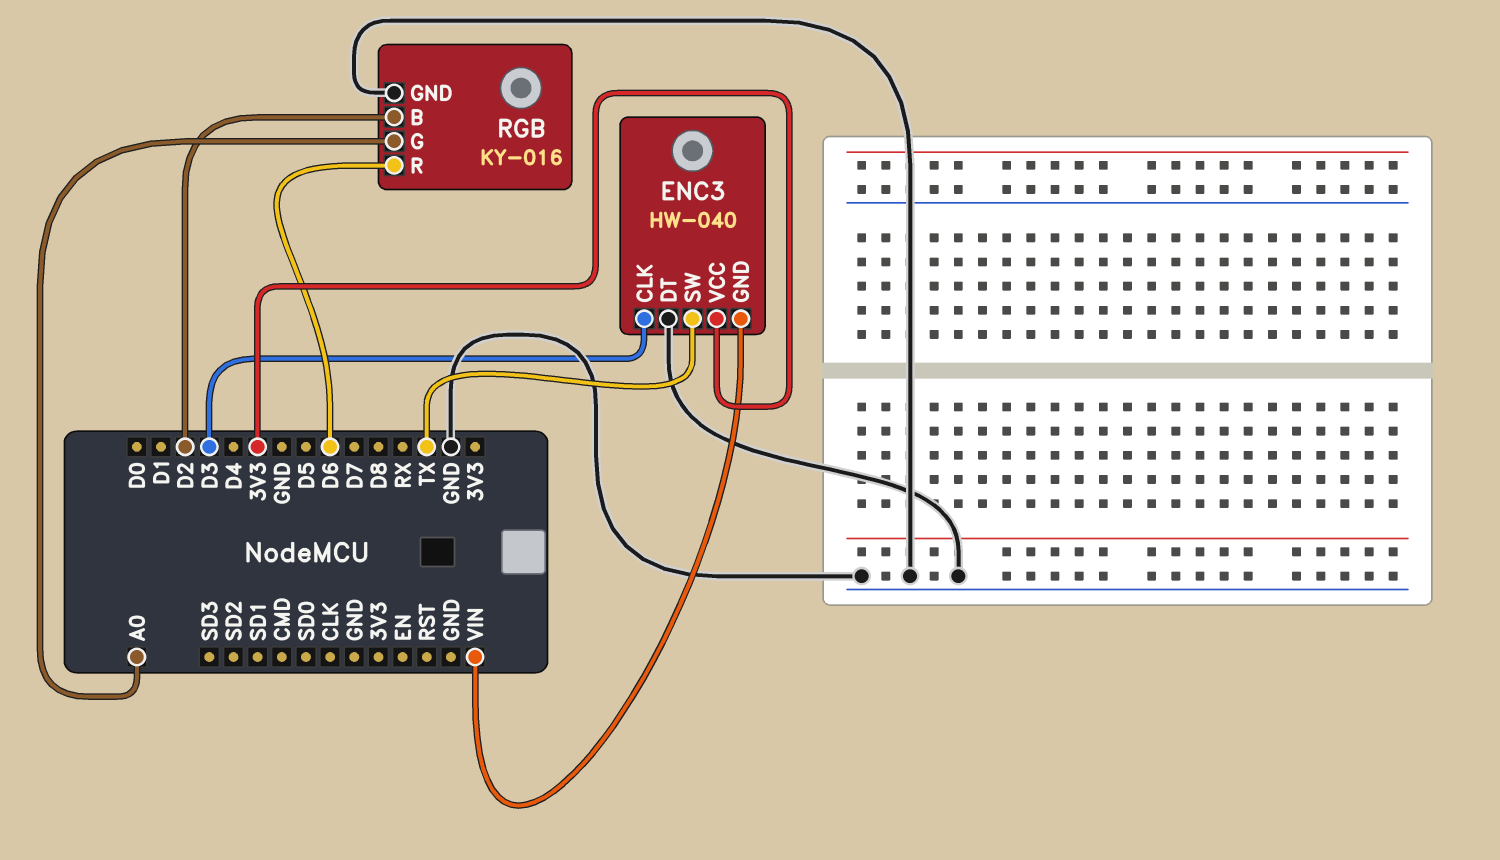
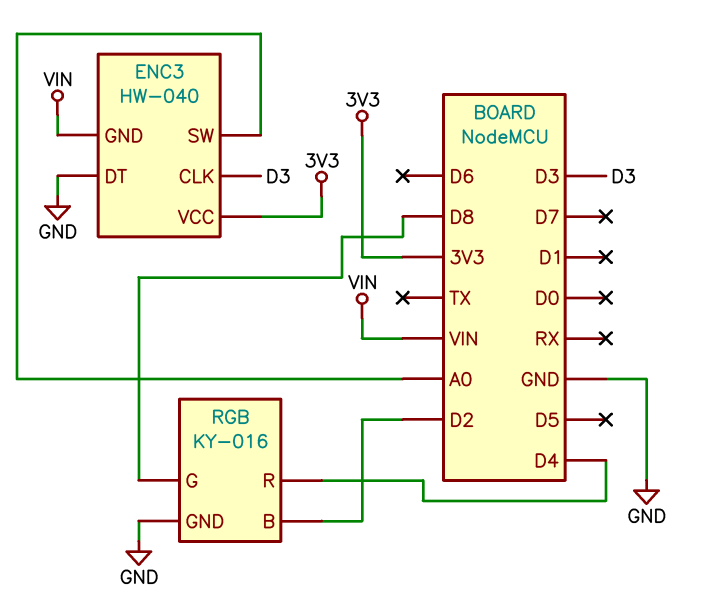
ENC3 pin SW: TX -> A0
RGB pin G: A0 -> D8
RGB pin R: D6 -> D4

